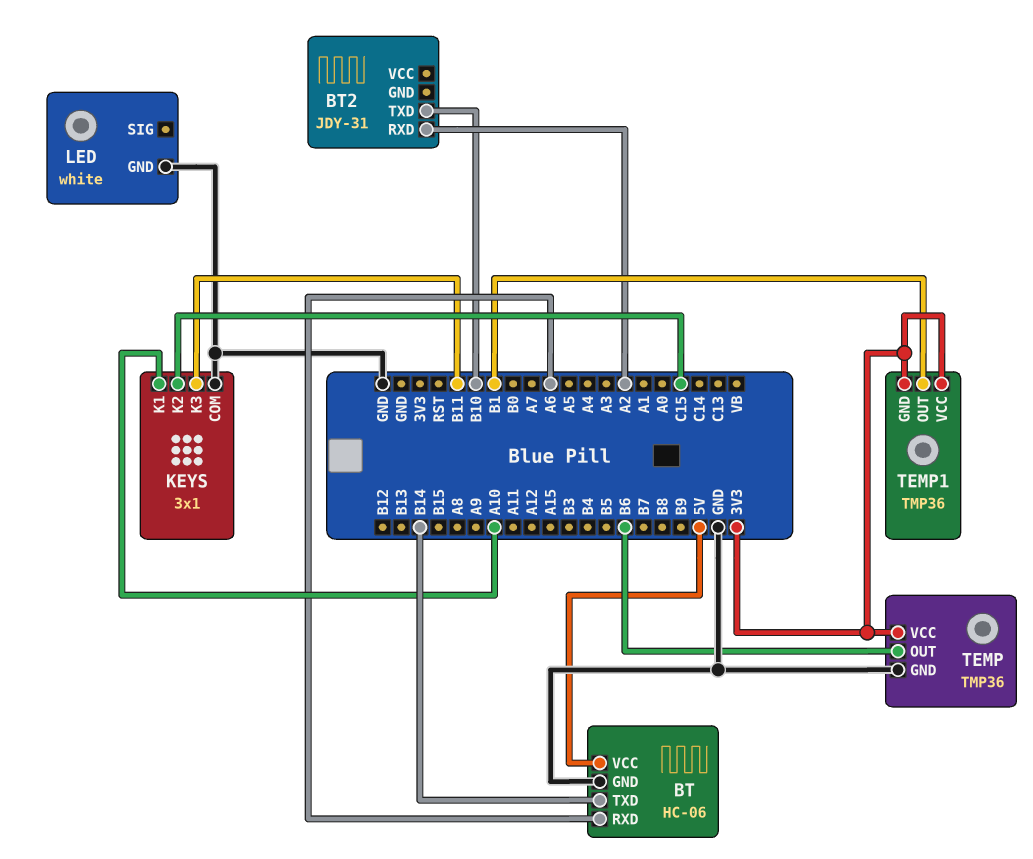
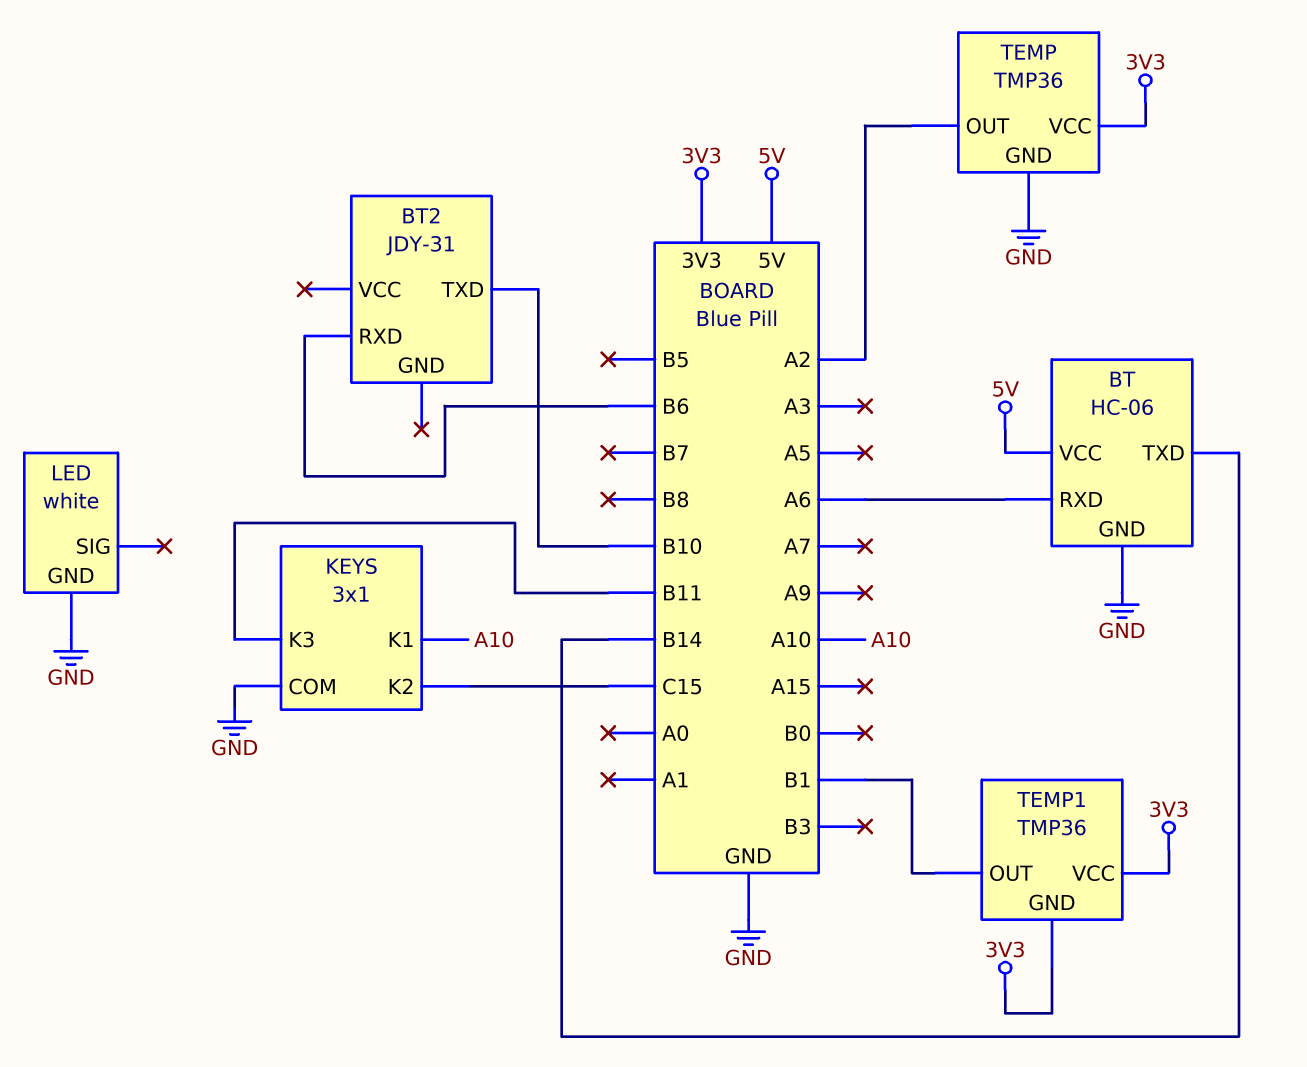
BT2 pin RXD: A2 -> B6
TEMP pin OUT: B6 -> A2

